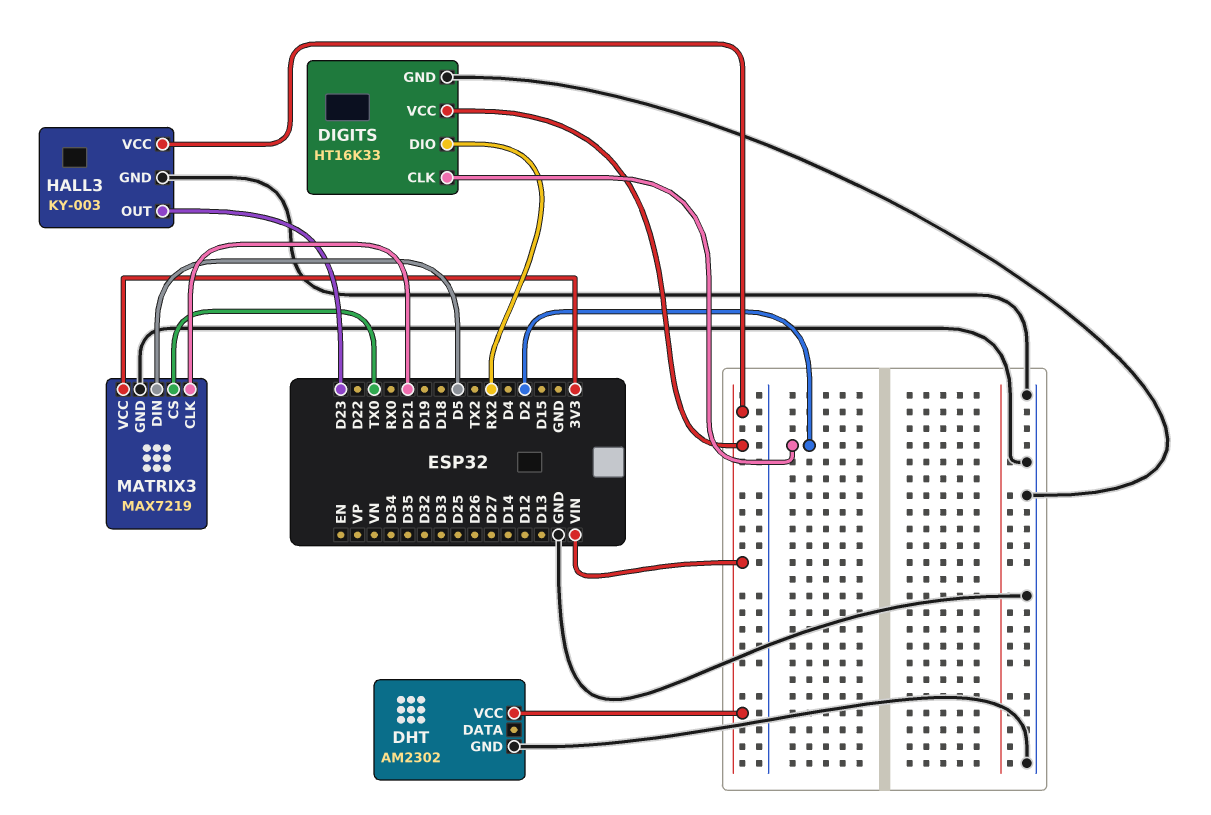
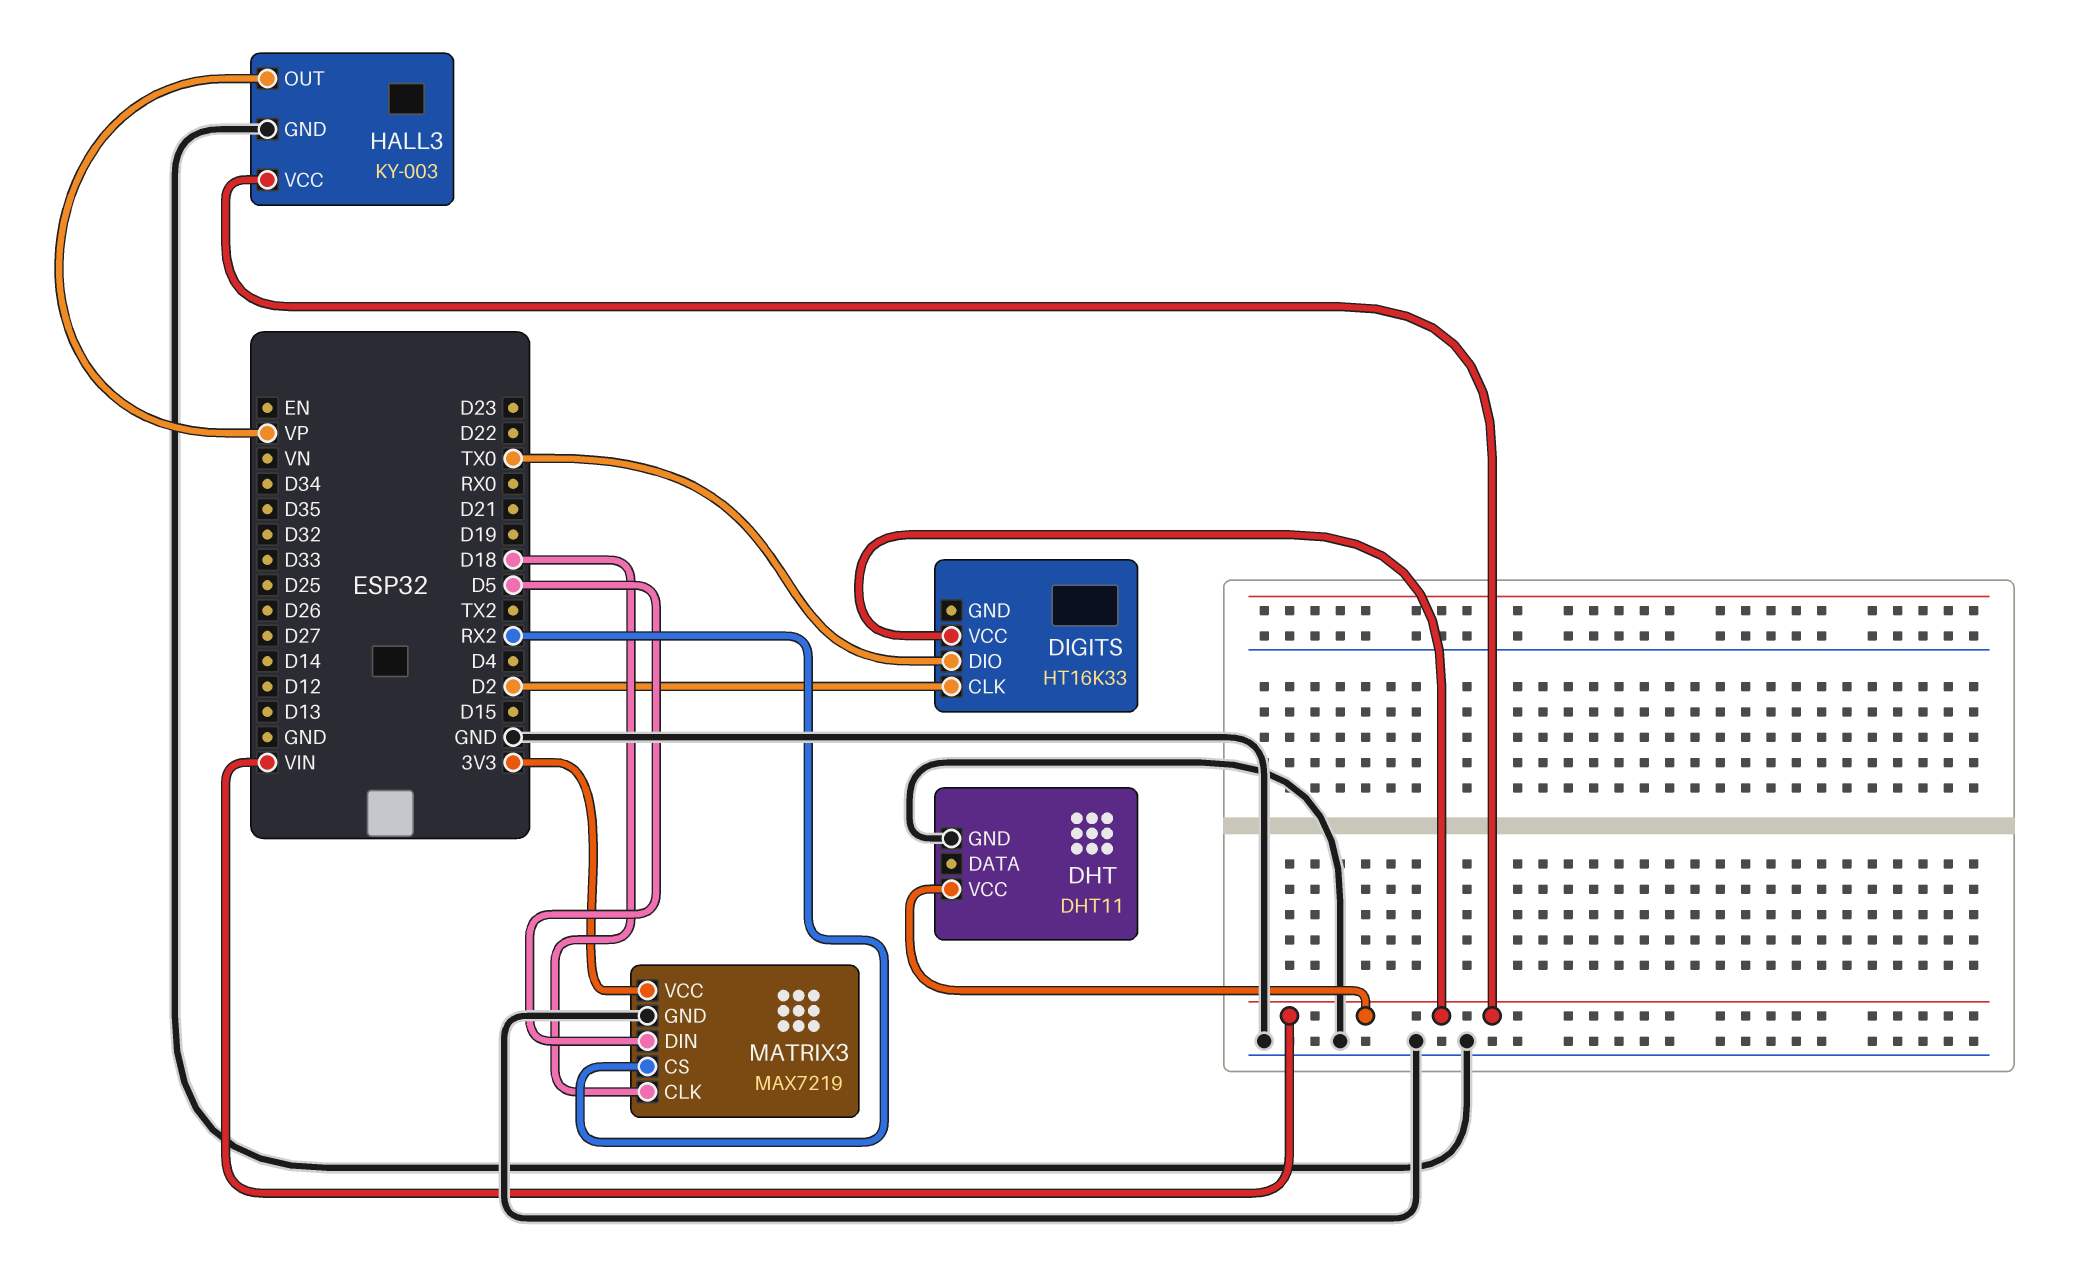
DHT: AM2302 -> DHT11
DIGITS pin DIO: RX2 -> TX0
DIGITS pin GND: GND -> none
HALL3 pin OUT: D23 -> VP
MATRIX3 pin CLK: D21 -> D18
MATRIX3 pin CS: TX0 -> RX2

